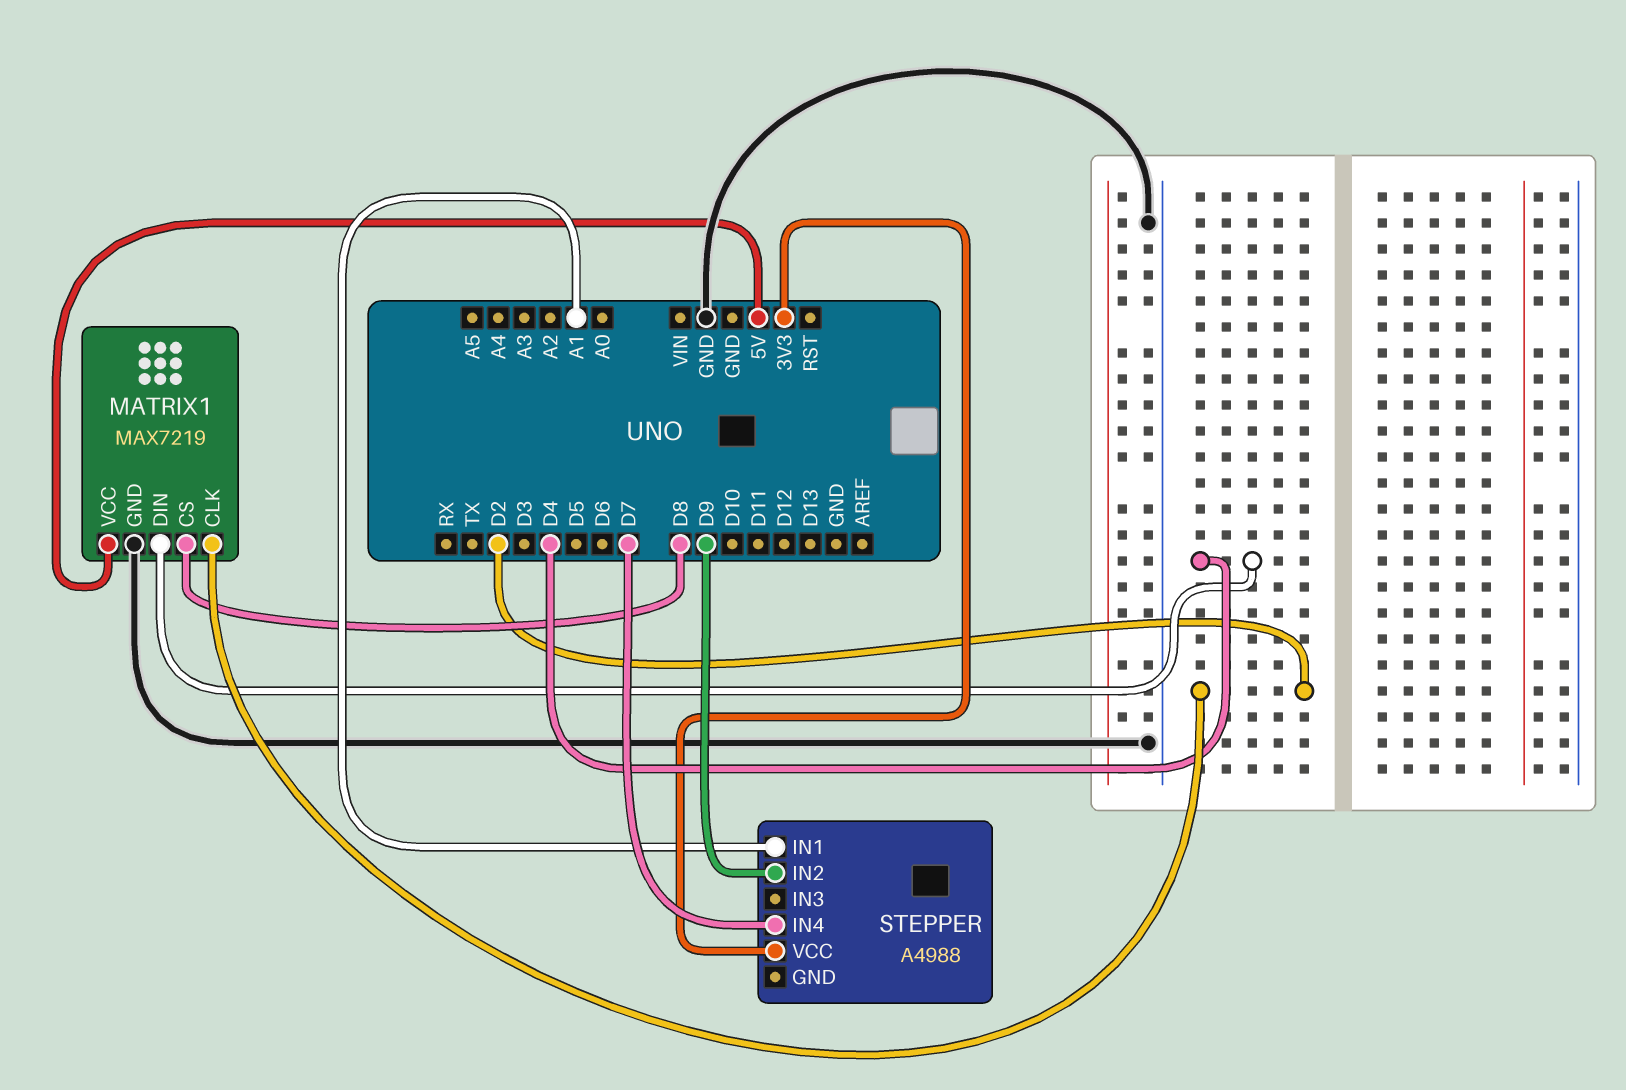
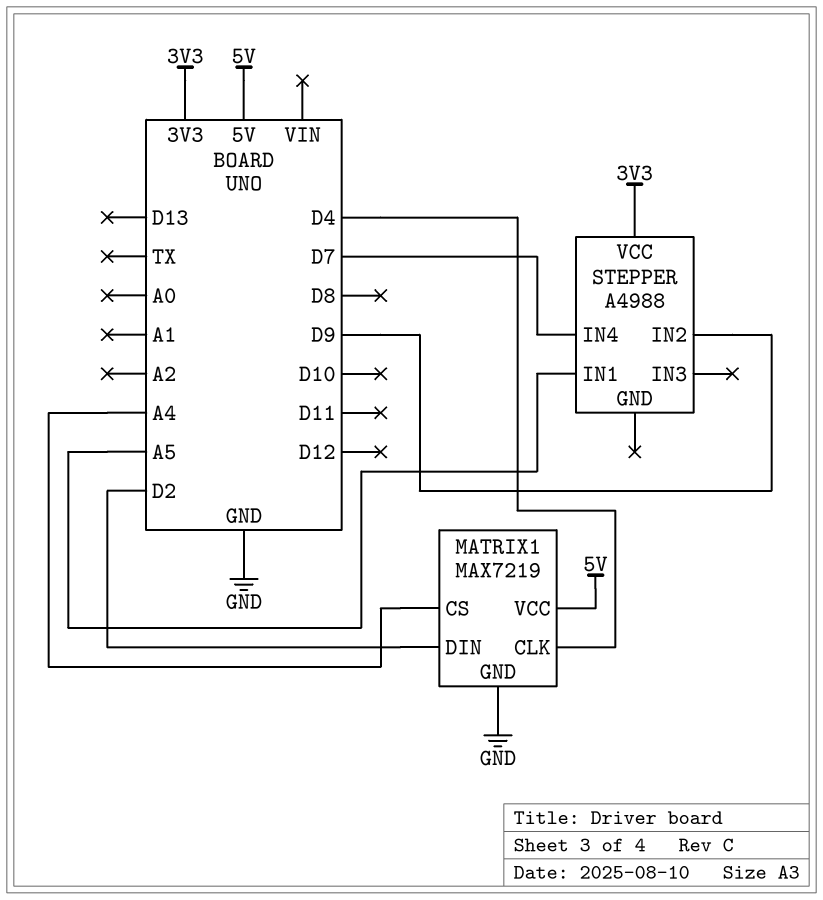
MATRIX1 pin CLK: D2 -> D4
MATRIX1 pin CS: D8 -> A4
MATRIX1 pin DIN: D4 -> D2
STEPPER pin IN1: A1 -> A5

